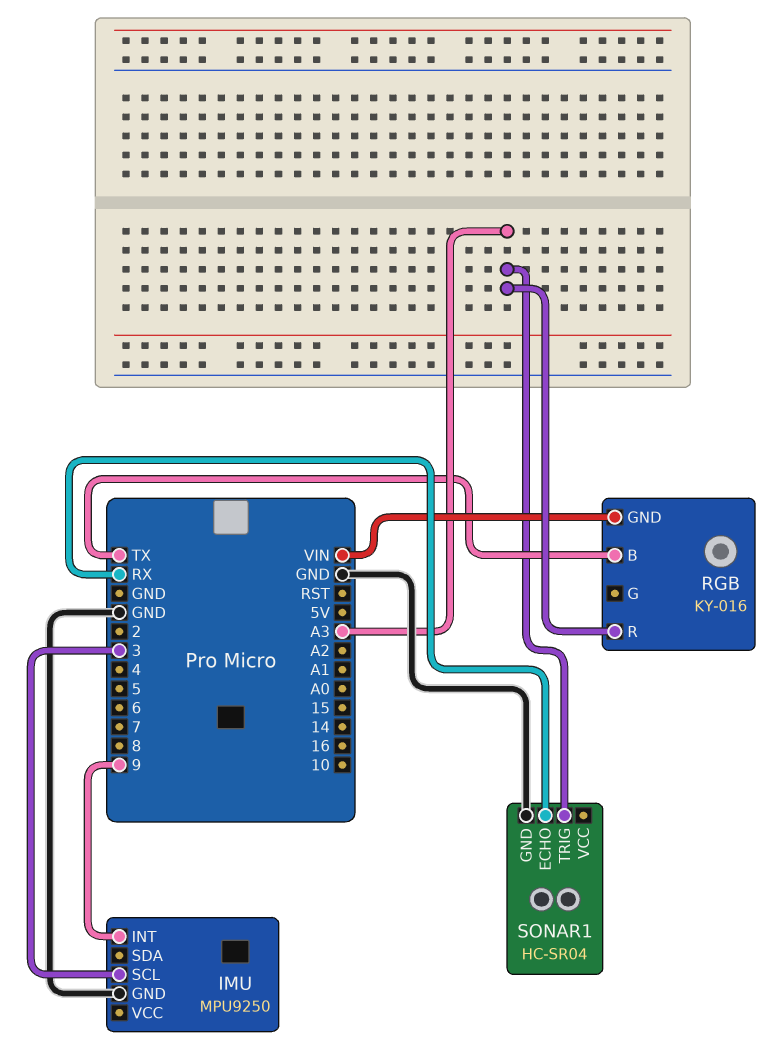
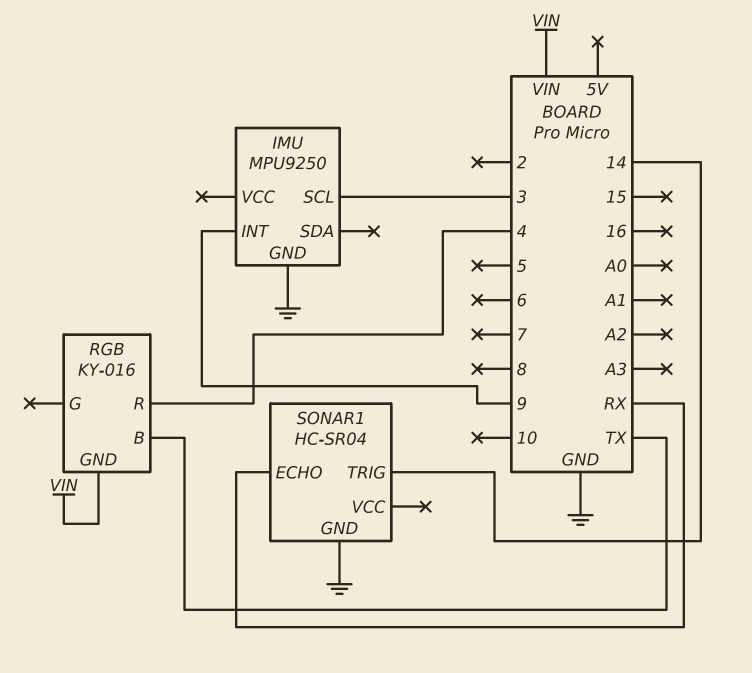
RGB pin R: A3 -> 4
SONAR1 pin TRIG: A3 -> 14

